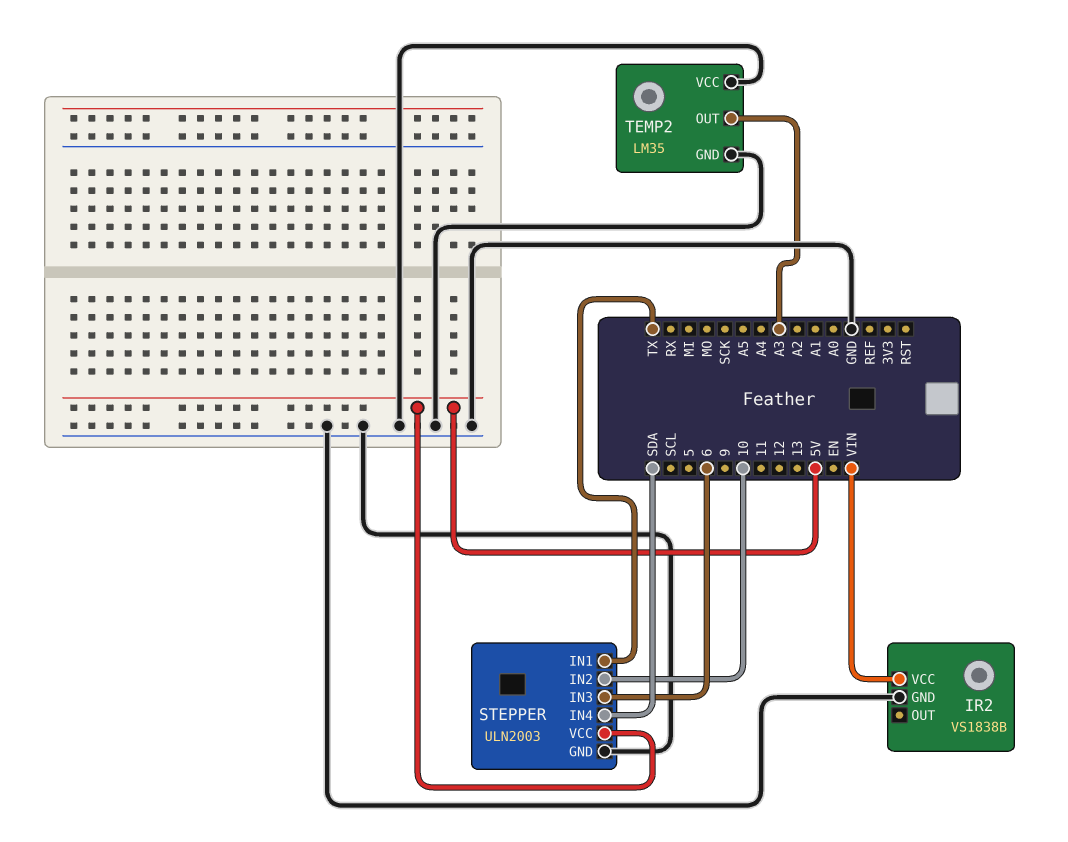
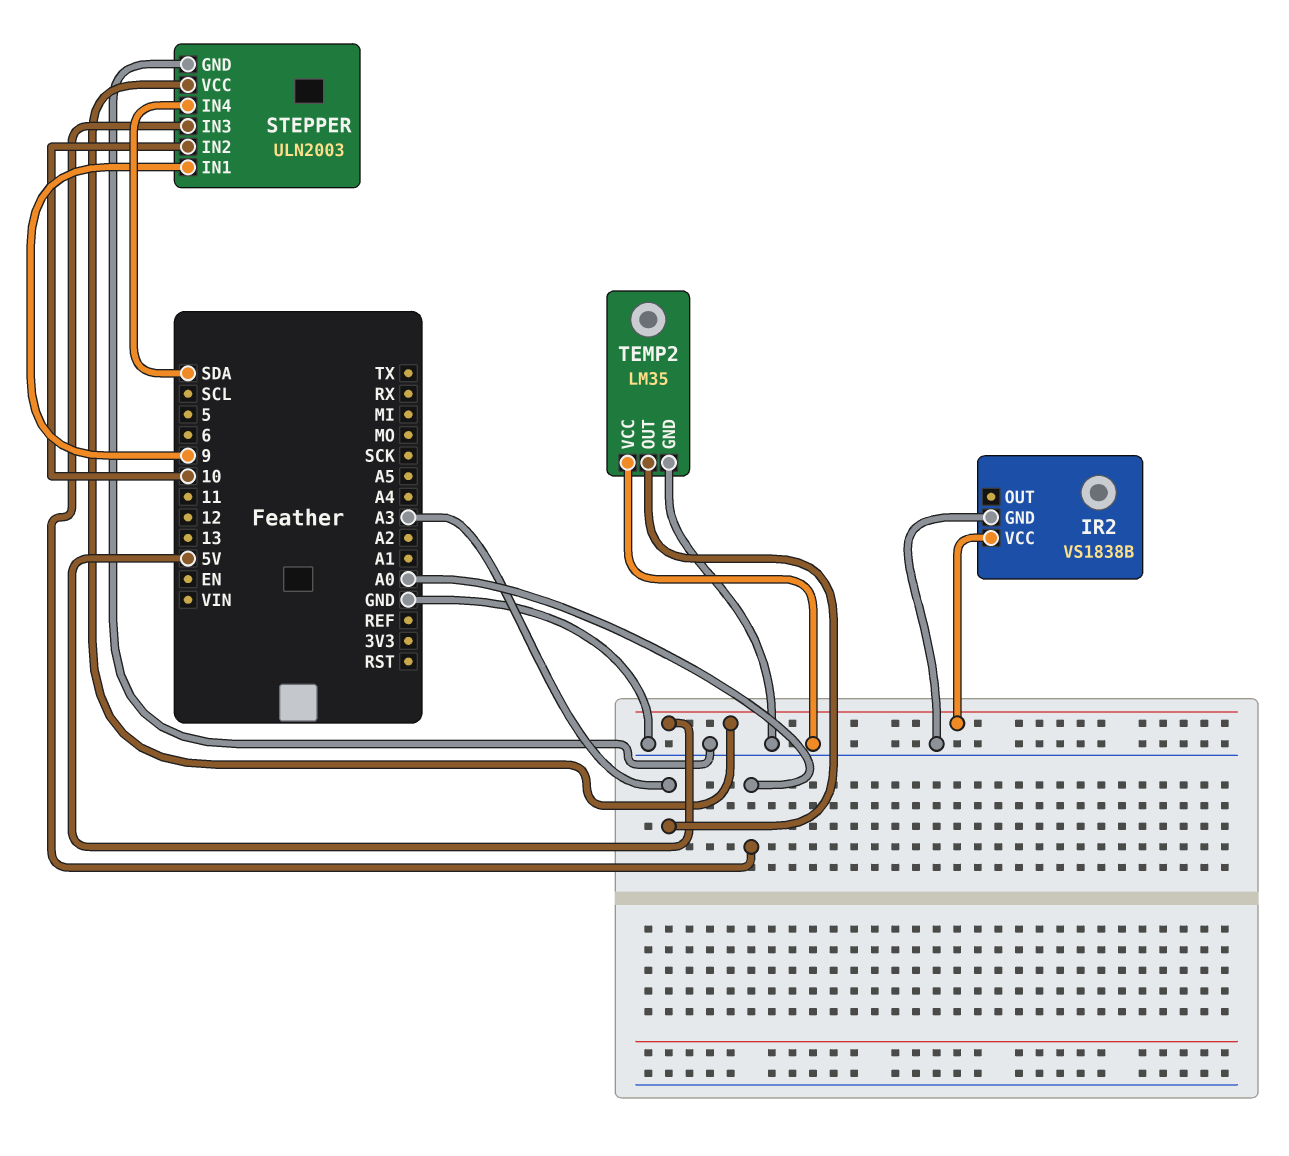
IR2 pin VCC: VIN -> 5V
STEPPER pin IN1: TX -> 9
STEPPER pin IN3: 6 -> A0

